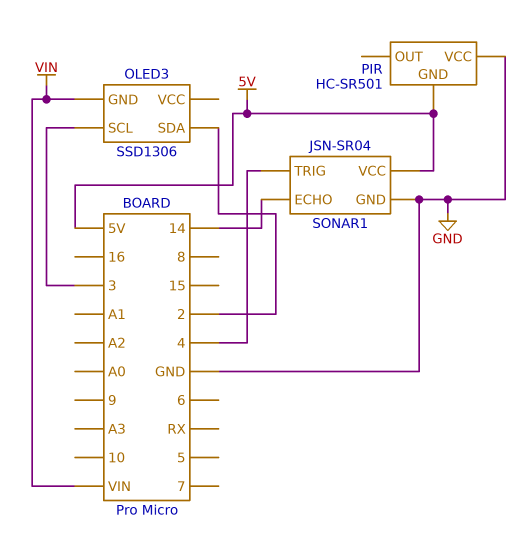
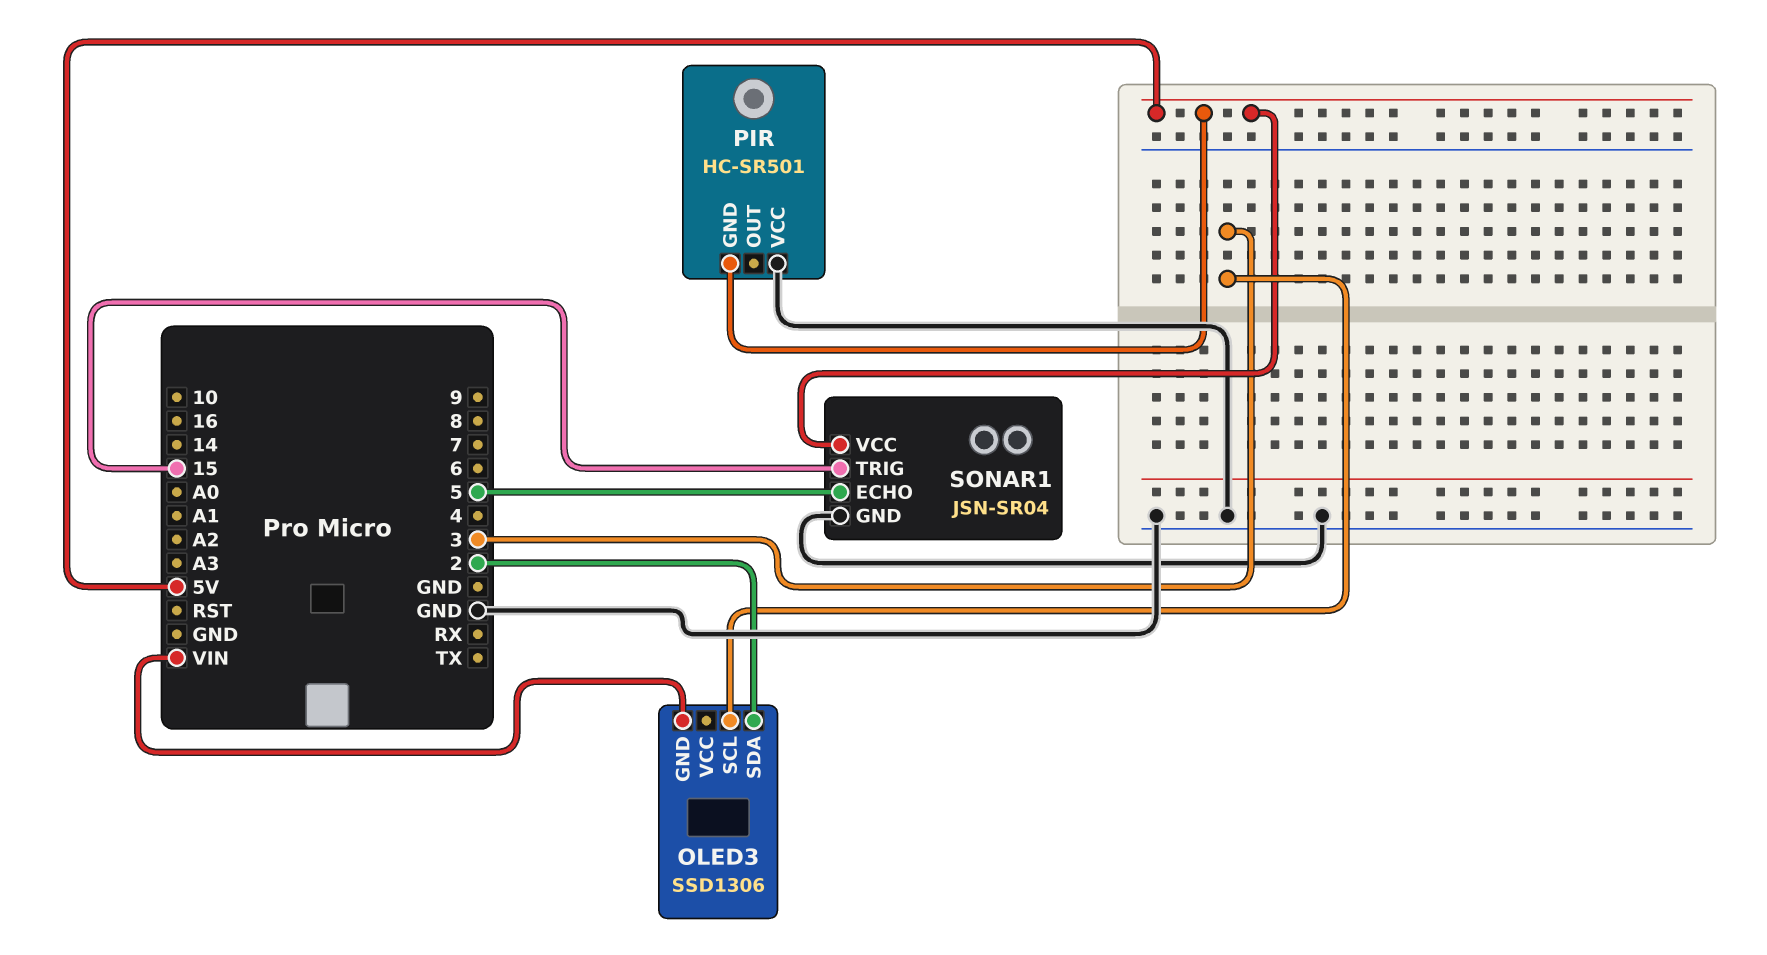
SONAR1 pin ECHO: 14 -> 5
SONAR1 pin TRIG: 4 -> 15

